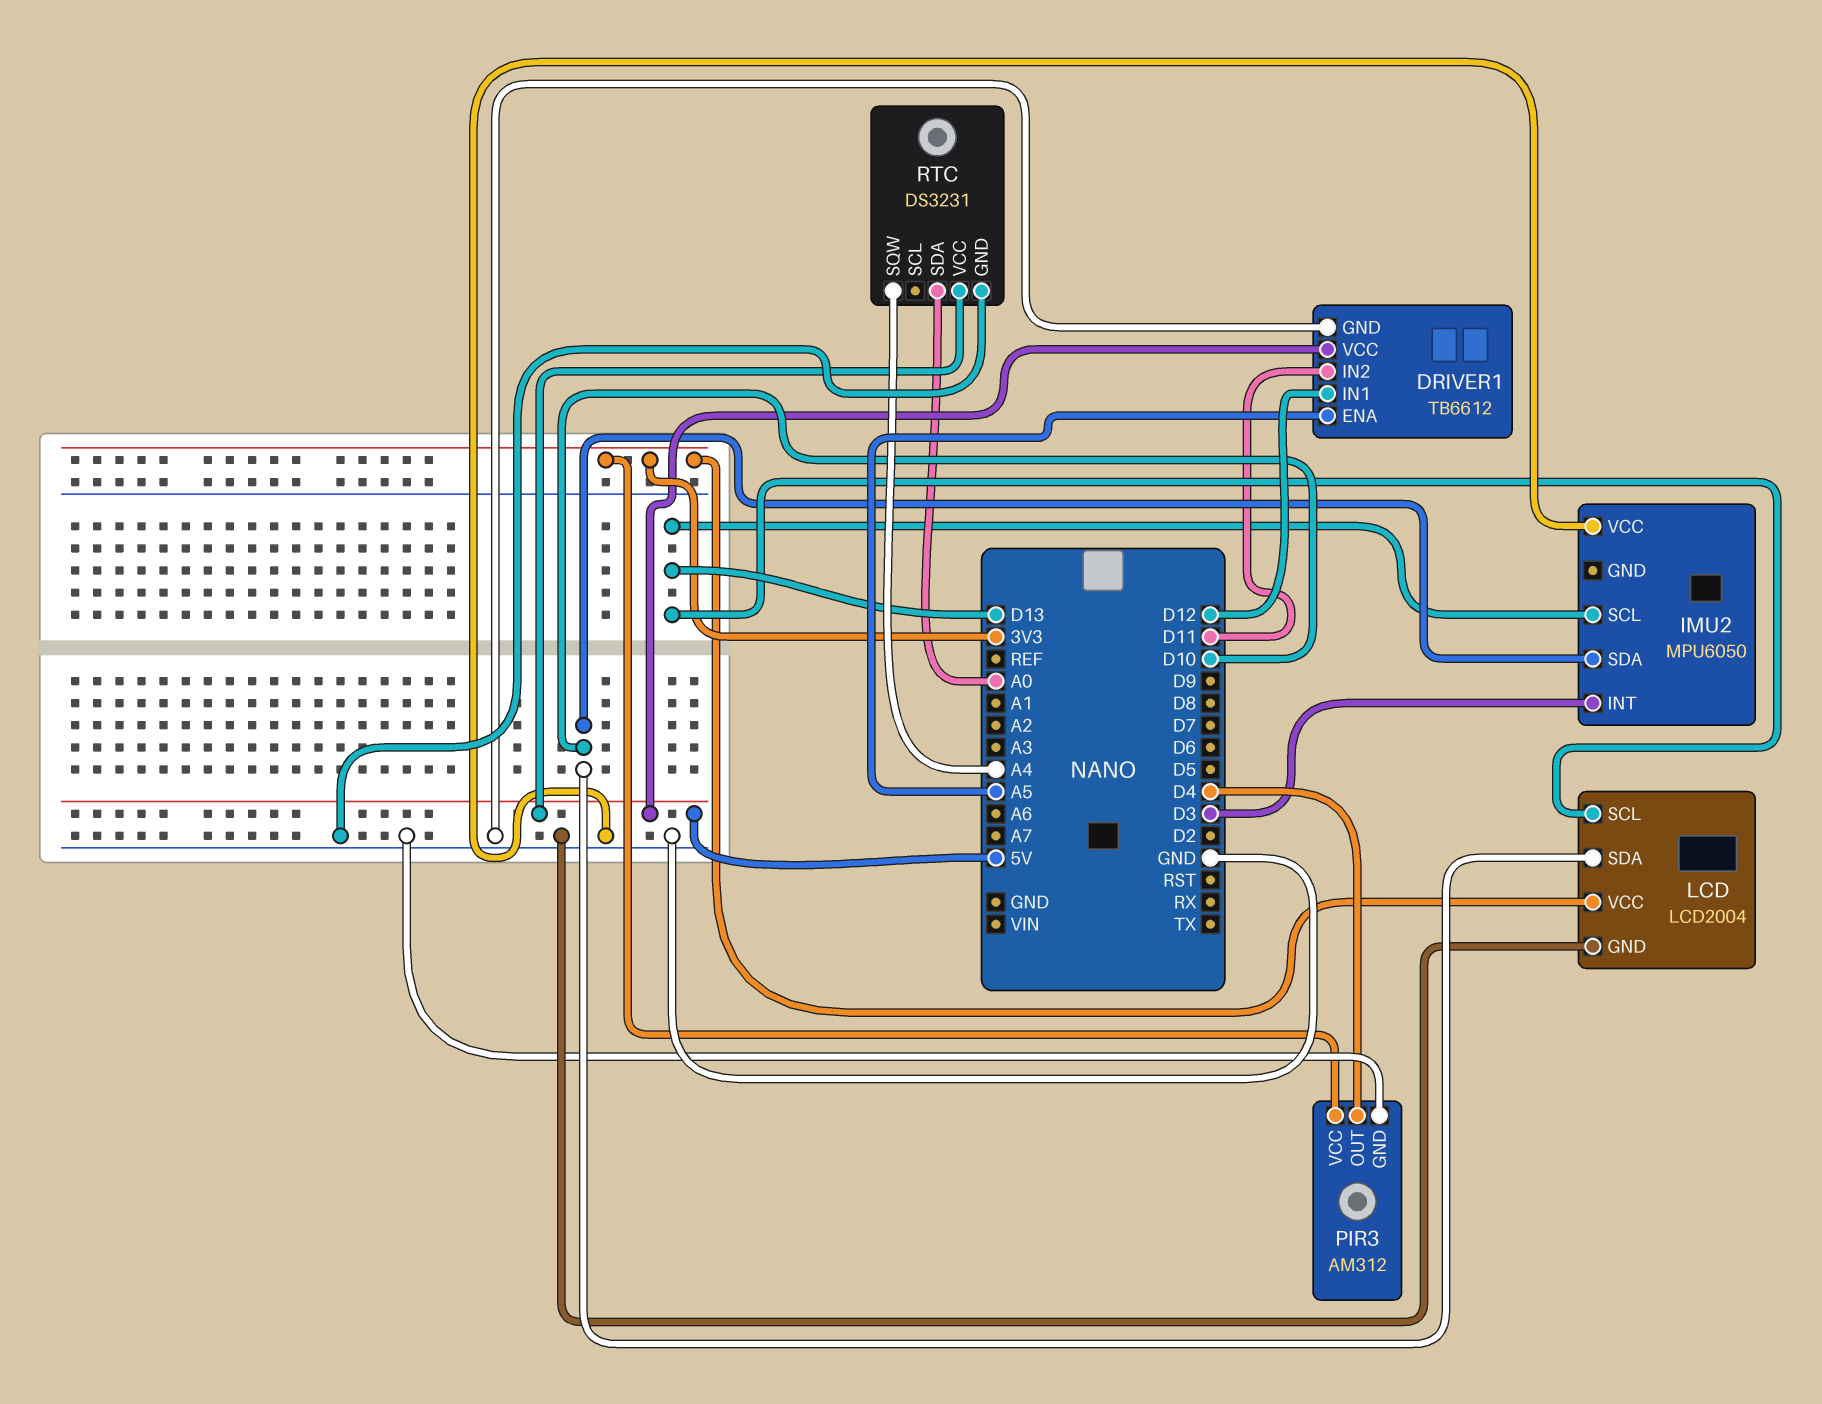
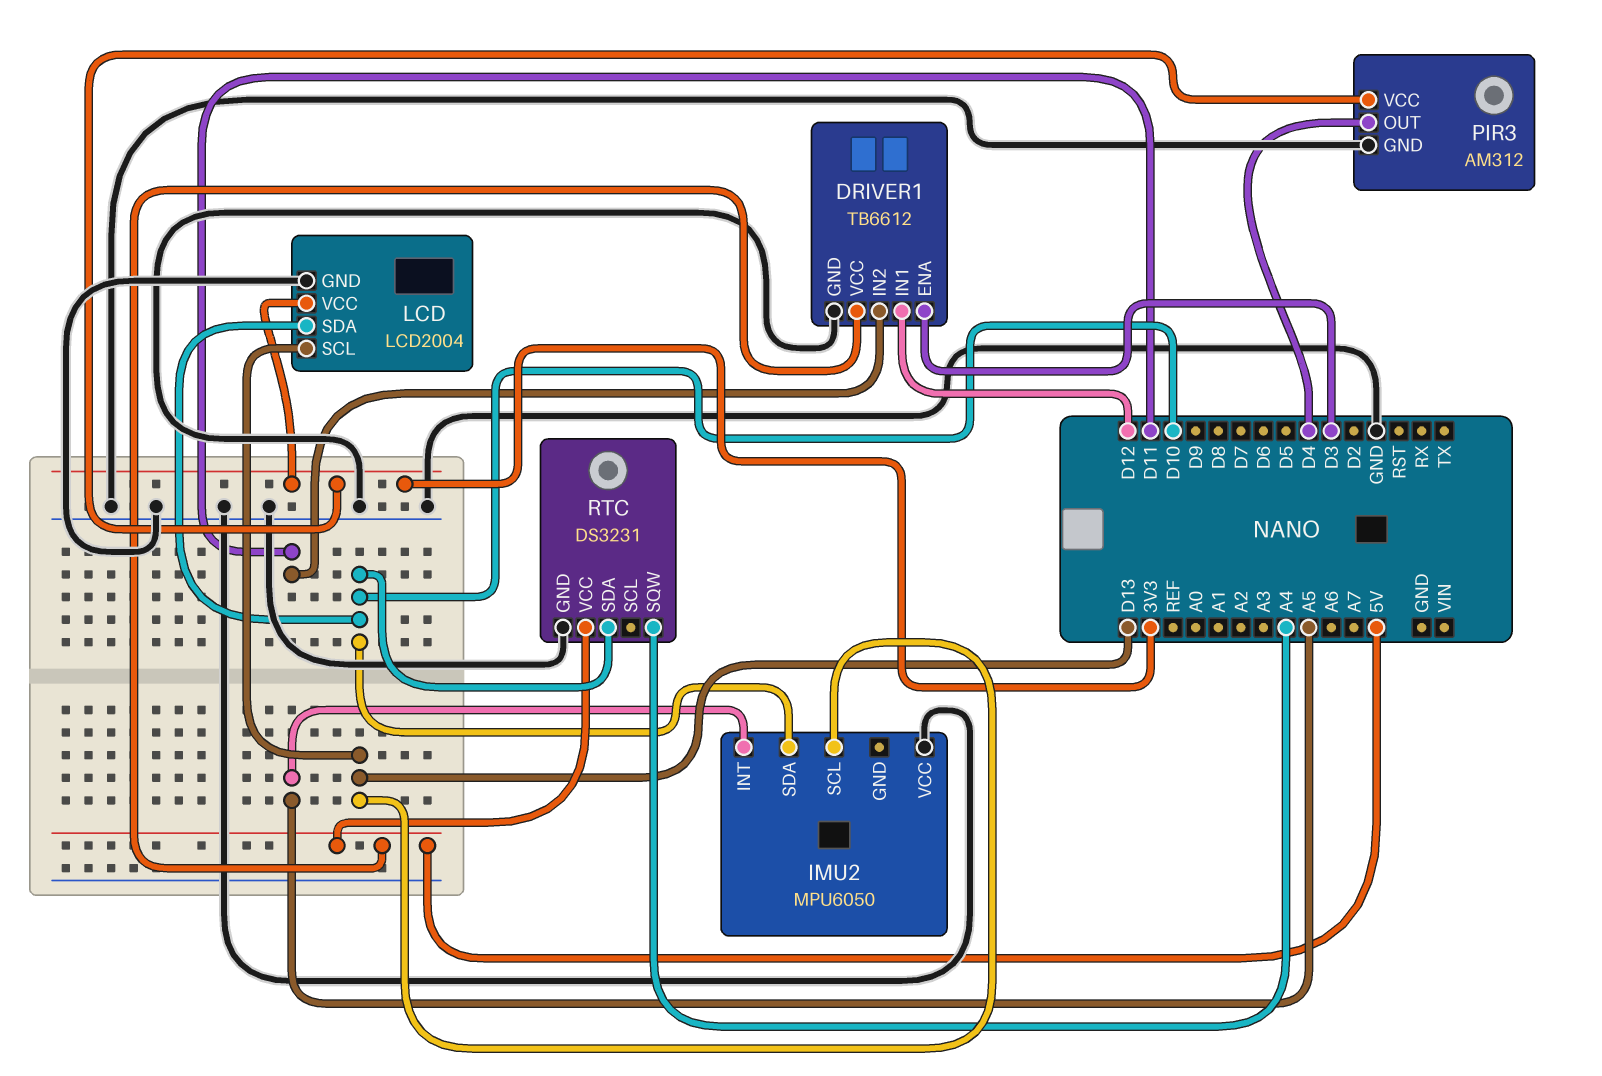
DRIVER1 pin ENA: A5 -> D3
IMU2 pin INT: D3 -> A5
RTC pin SDA: A0 -> D10

